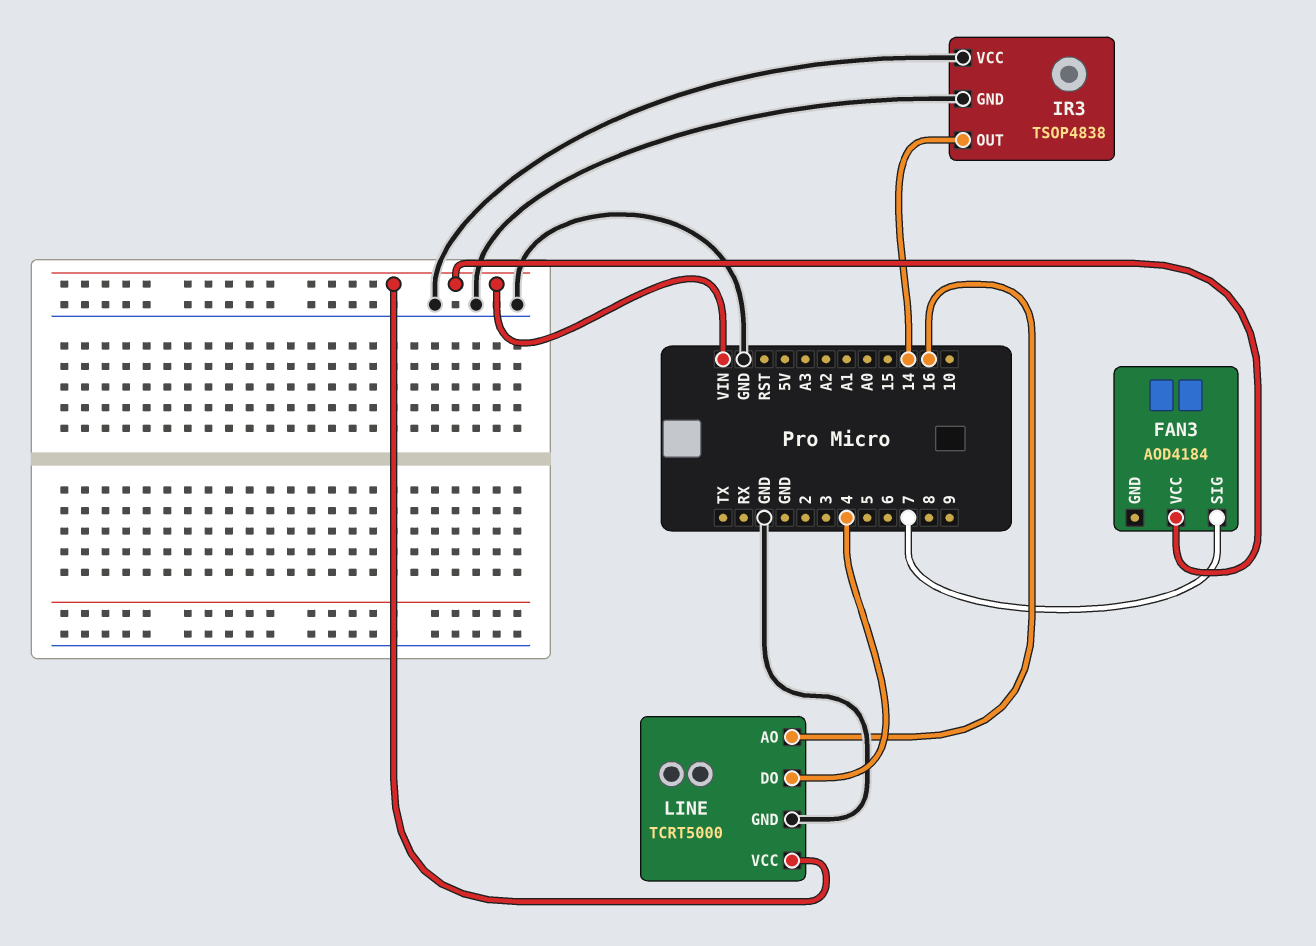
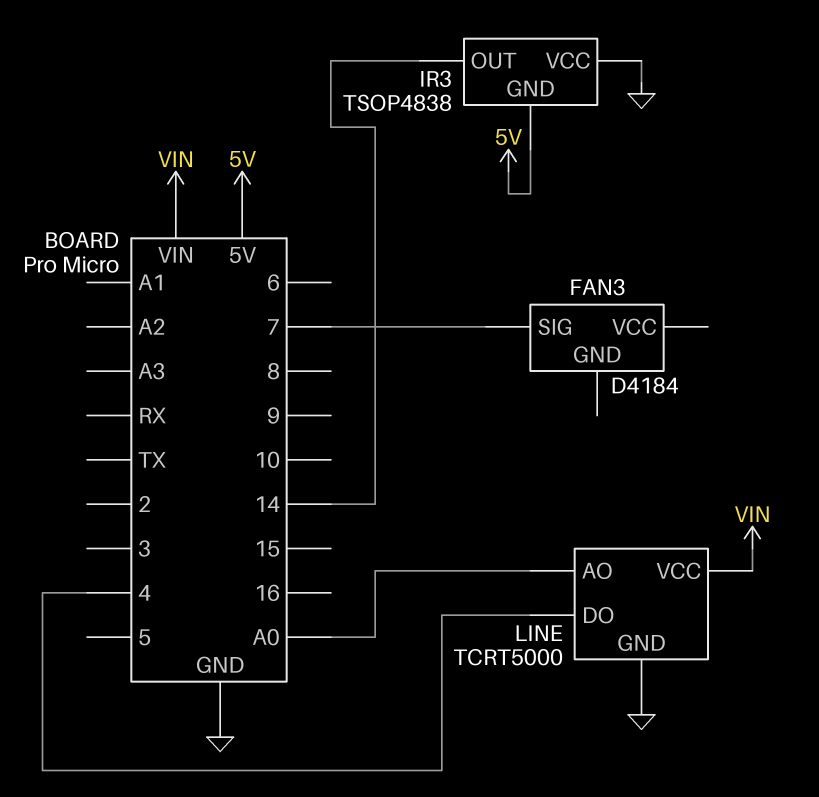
FAN3: AOD4184 -> D4184
FAN3 pin VCC: VIN -> none
IR3 pin GND: GND -> 5V
LINE pin AO: 16 -> A0

